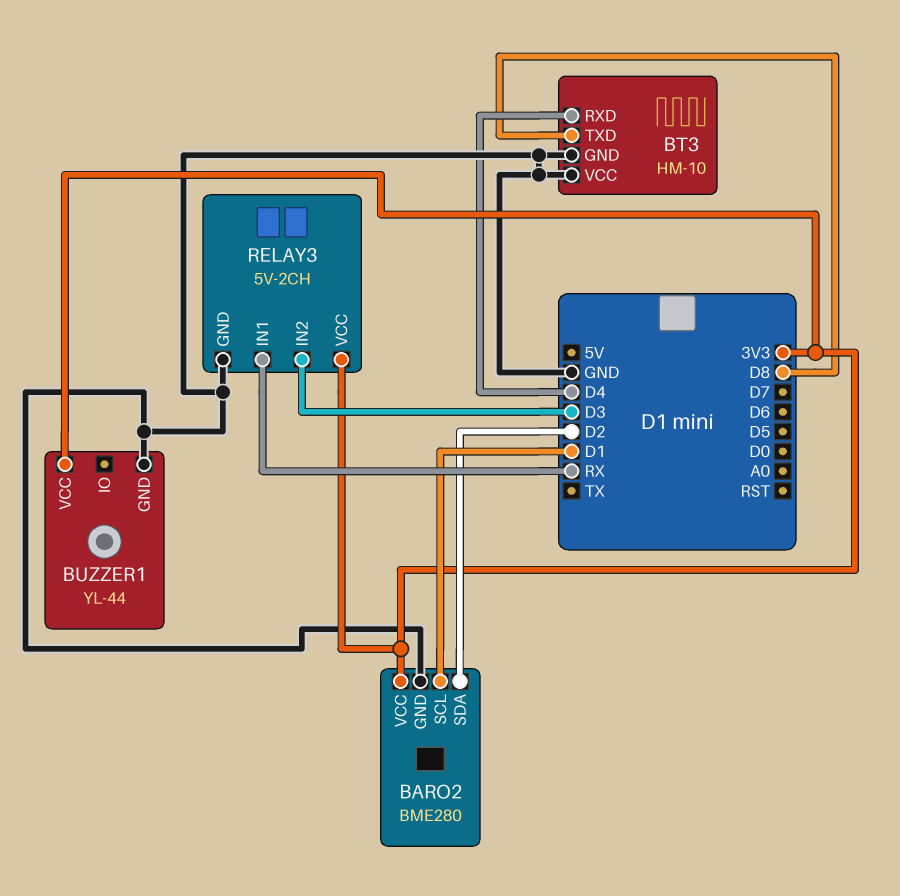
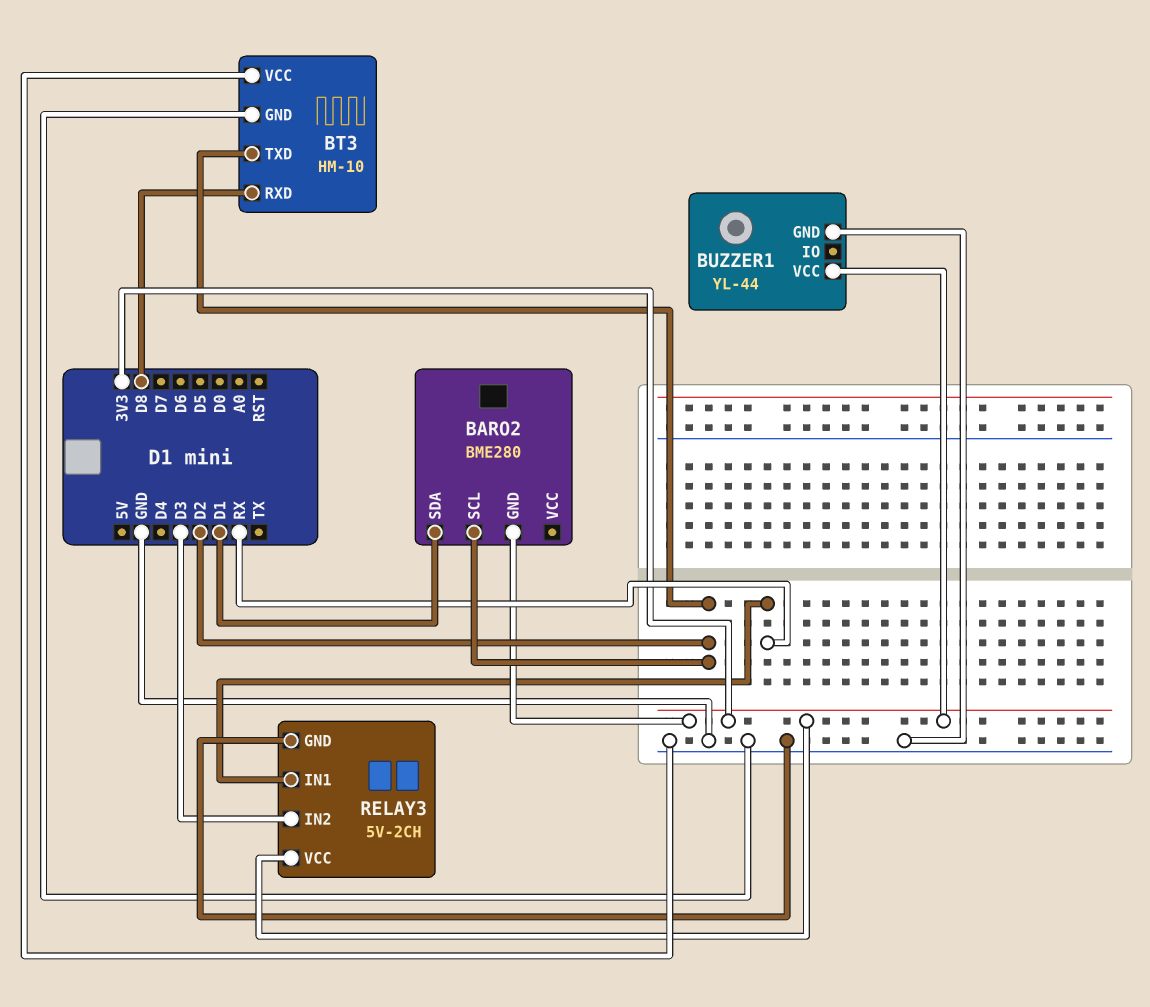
BARO2 pin GND: GND -> 3V3
BARO2 pin SCL: D1 -> D2
BARO2 pin SDA: D2 -> D1
BARO2 pin VCC: 3V3 -> none
BT3 pin RXD: D4 -> D8
BT3 pin TXD: D8 -> D2

